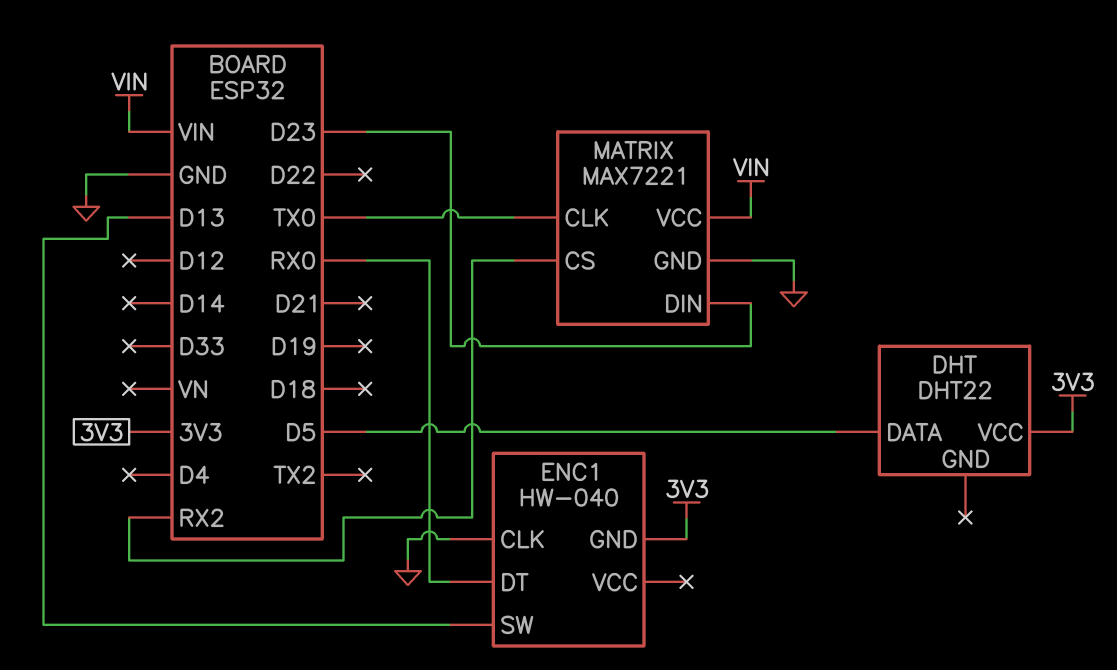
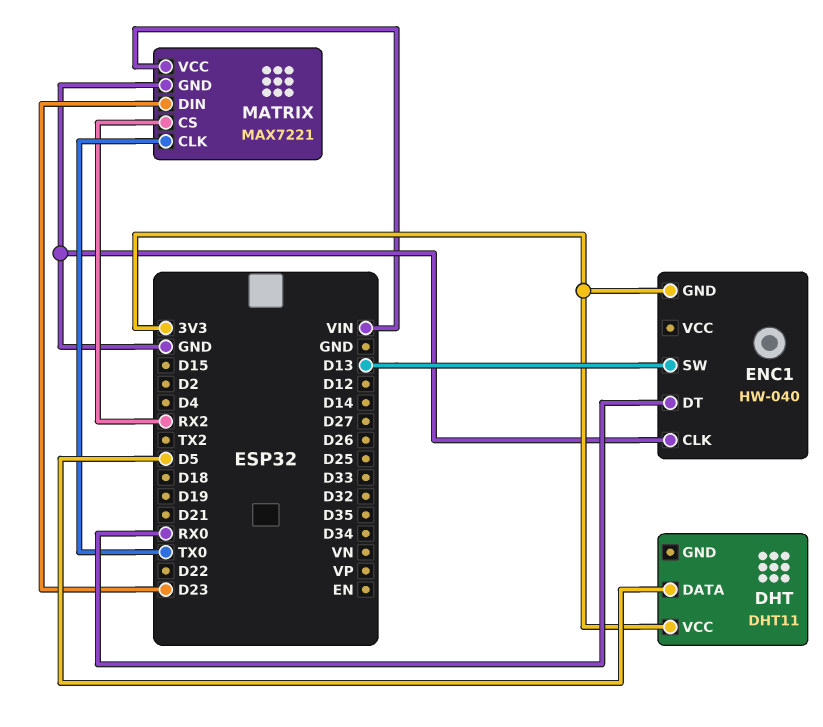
DHT: DHT22 -> DHT11

